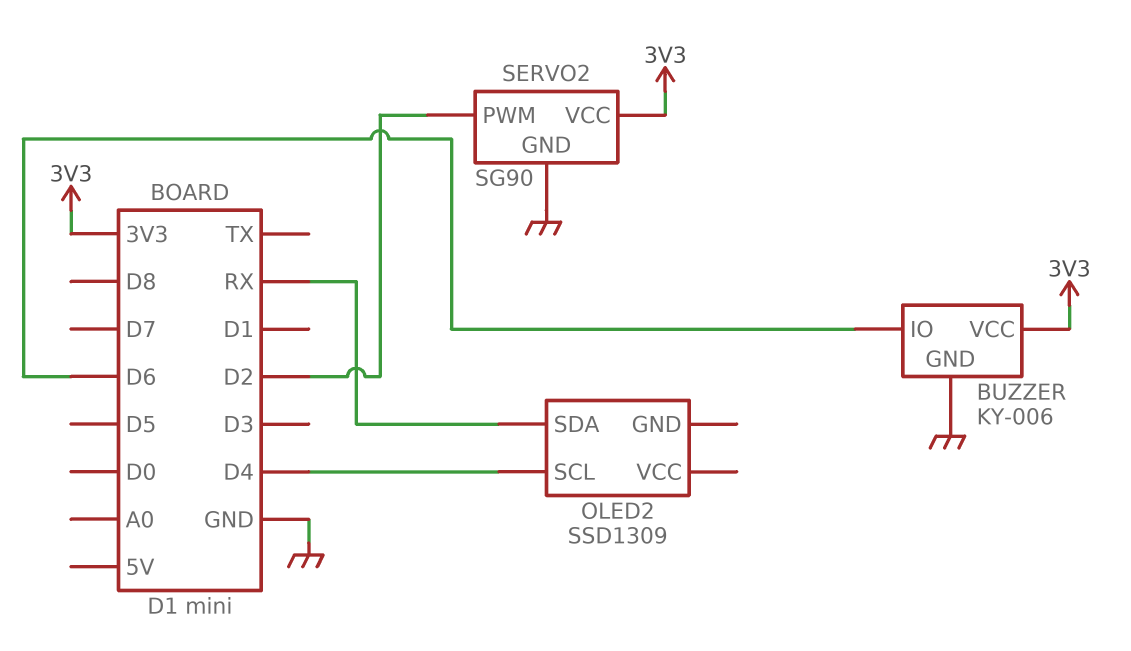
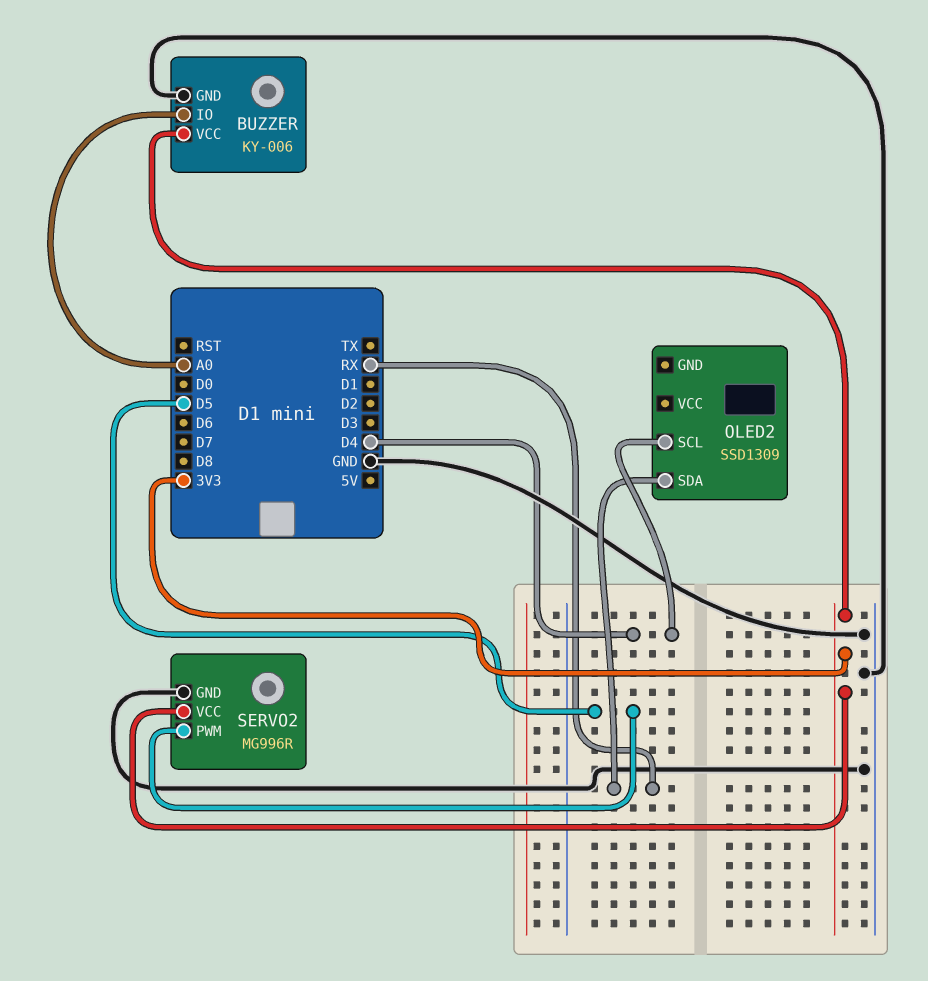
BUZZER pin IO: D6 -> A0
SERVO2: SG90 -> MG996R
SERVO2 pin PWM: D2 -> D5

